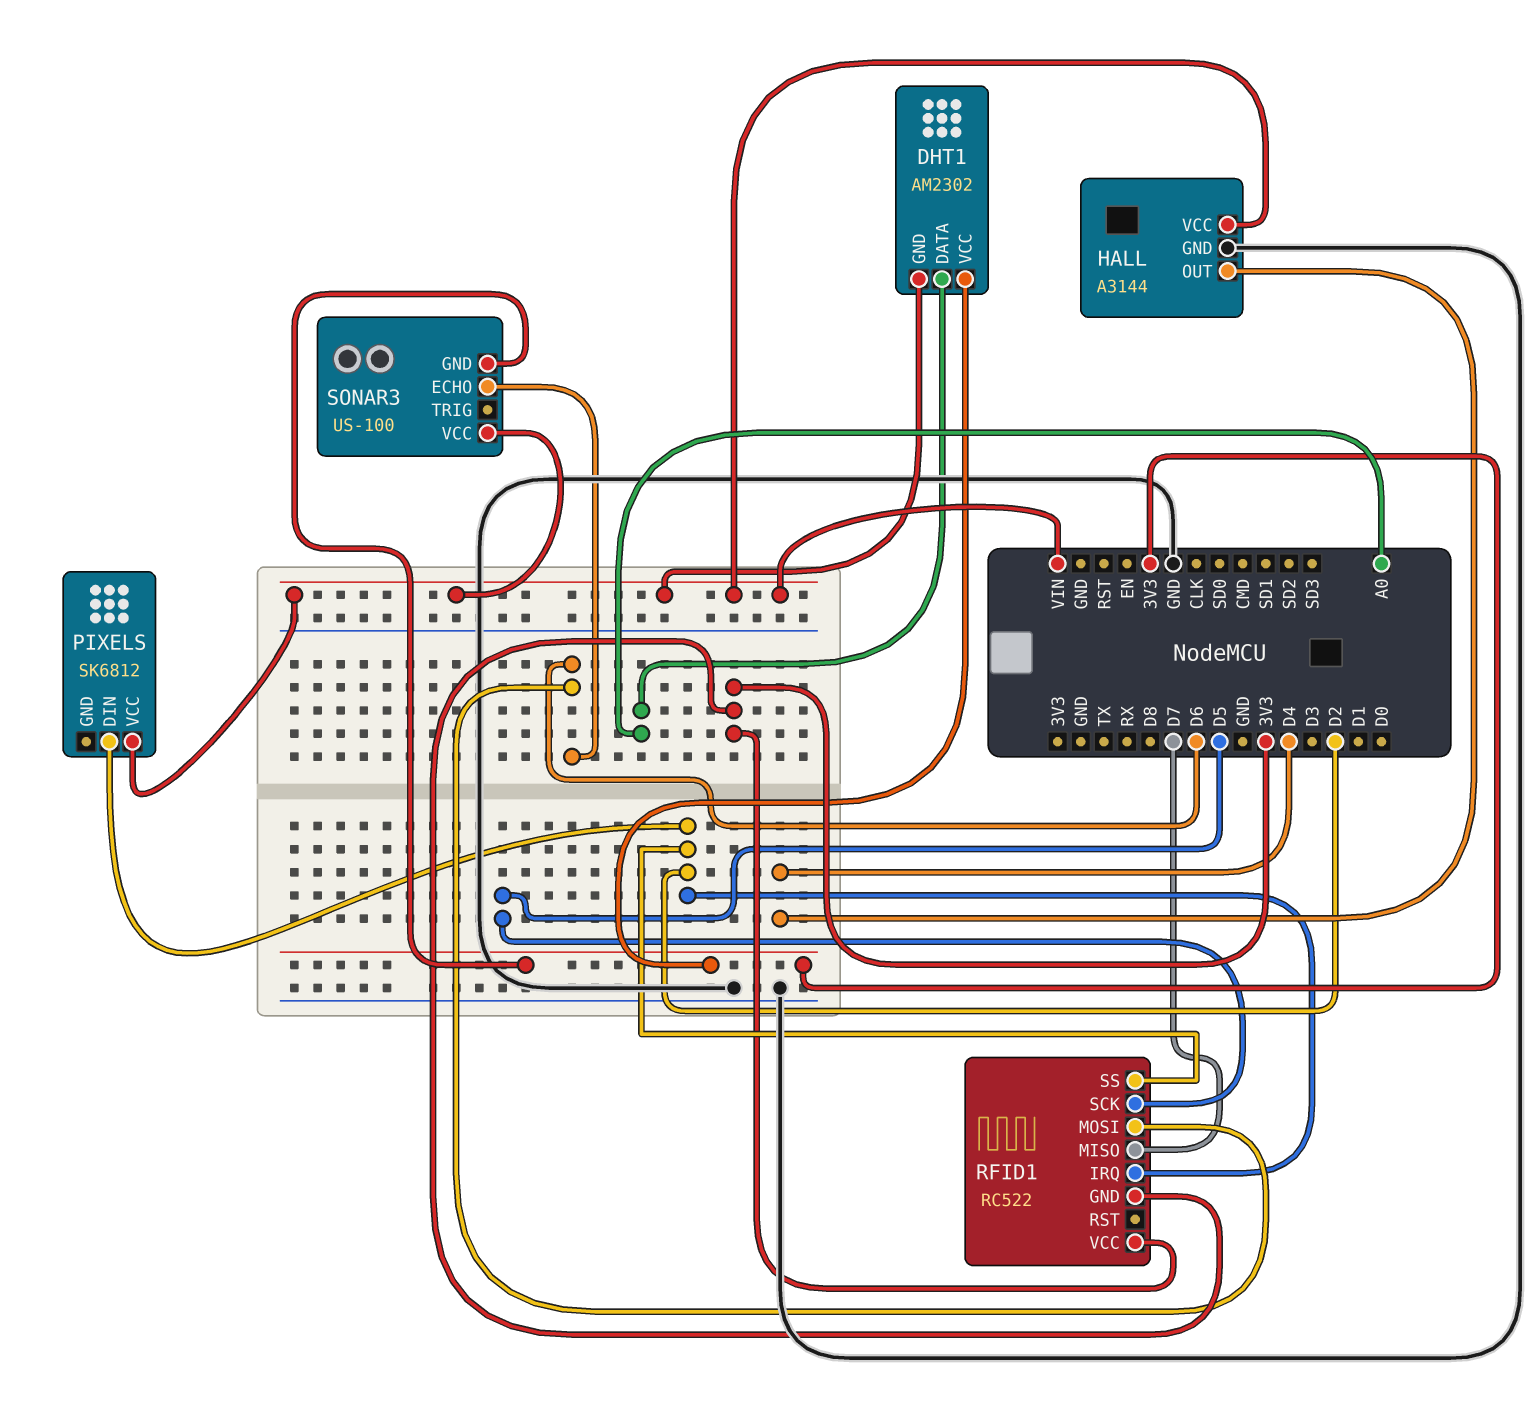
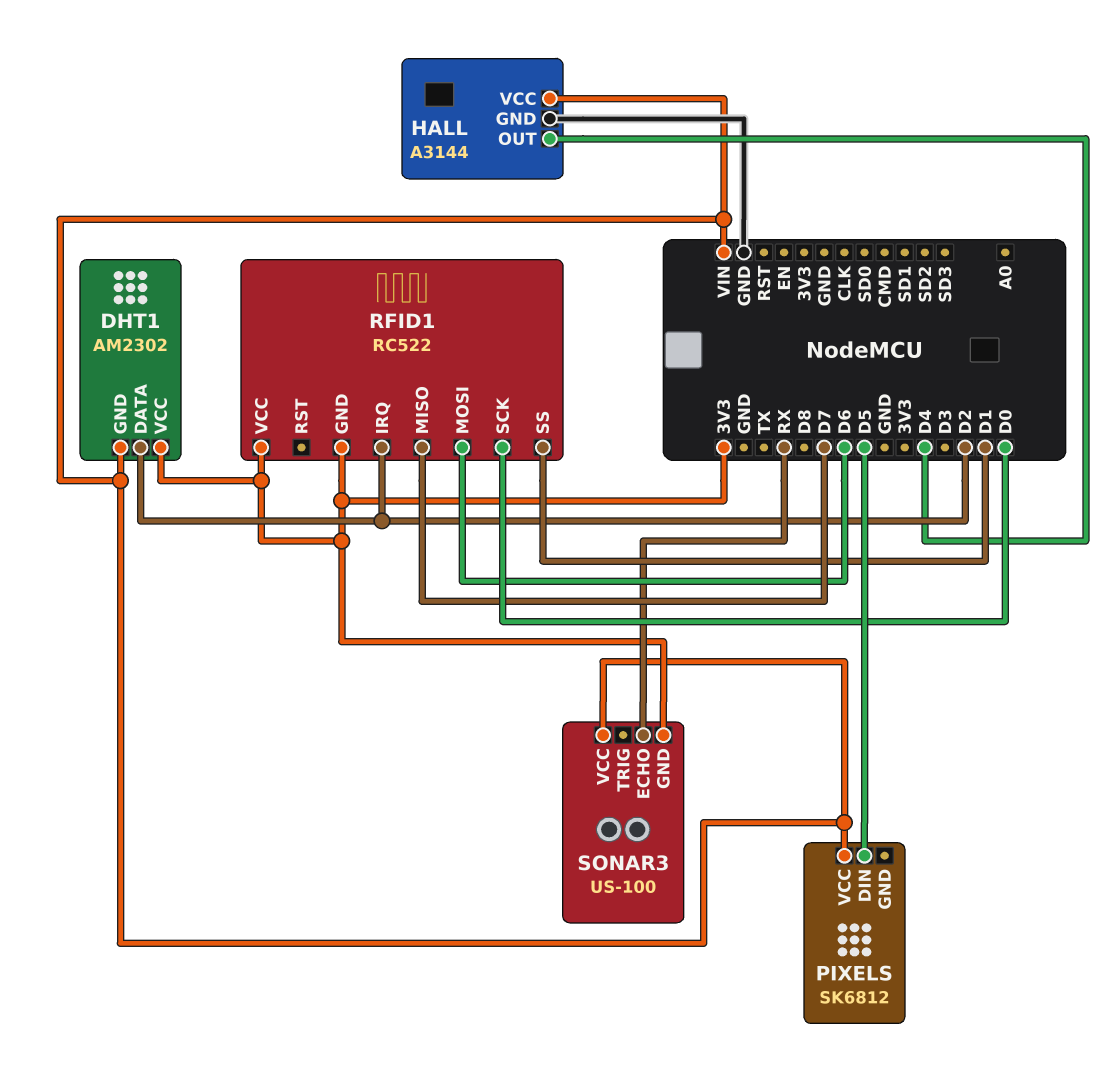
DHT1 pin DATA: A0 -> D2
PIXELS pin DIN: D2 -> D5
RFID1 pin SCK: D5 -> D0
RFID1 pin SS: D2 -> D1
SONAR3 pin ECHO: D6 -> RX

